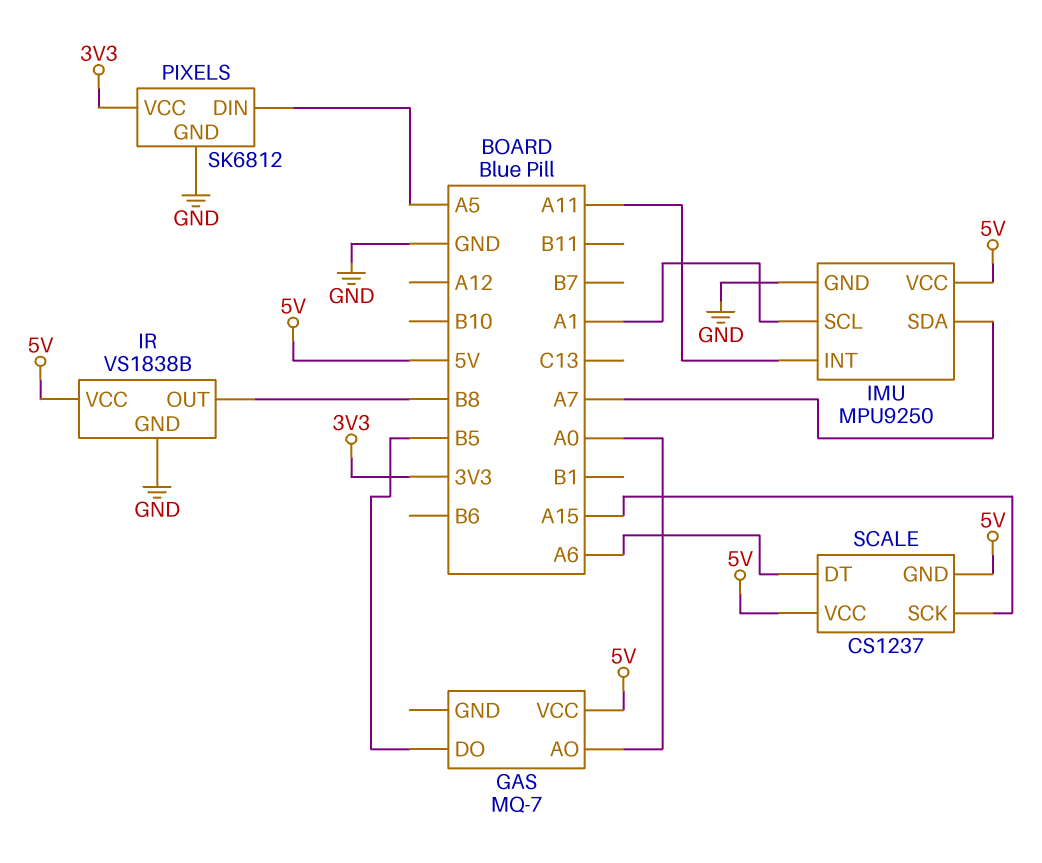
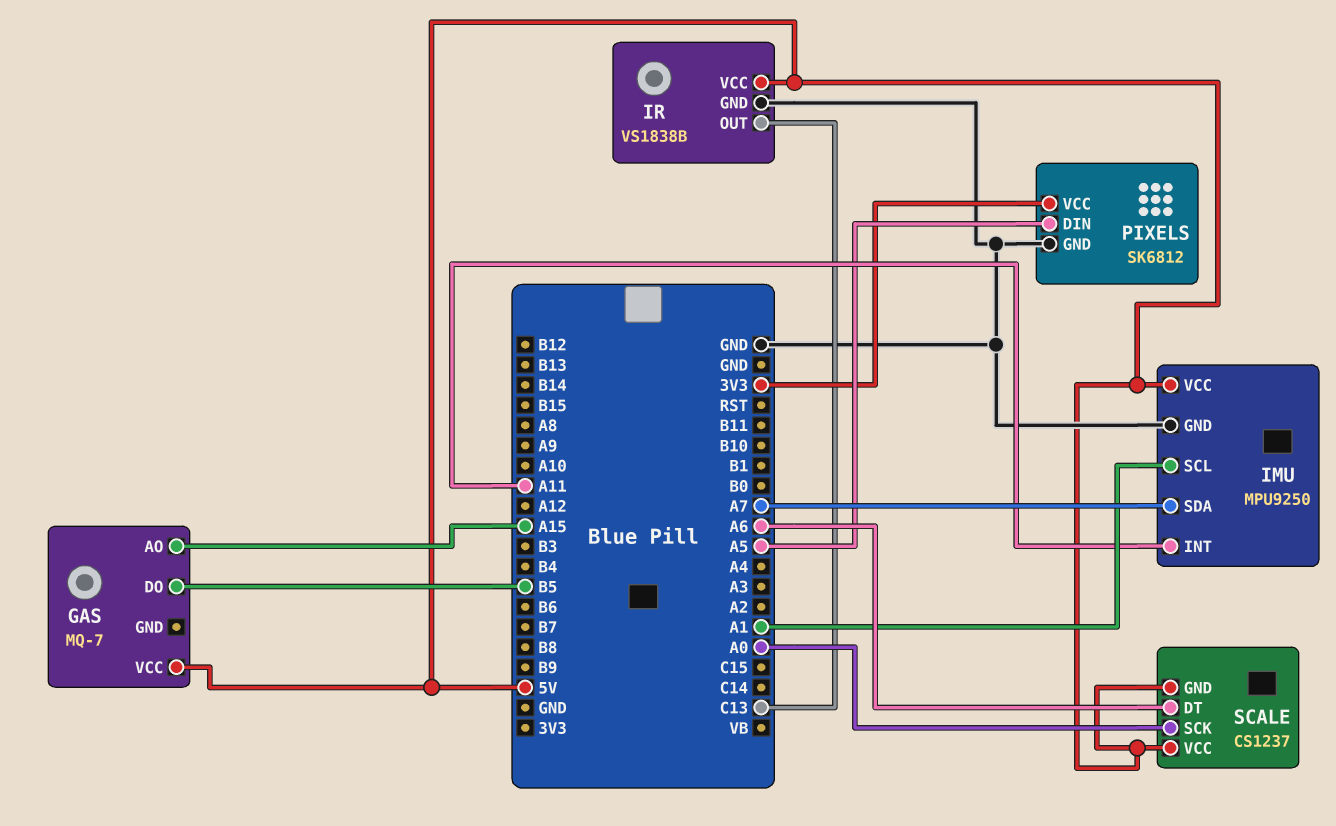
GAS pin AO: A0 -> A15
IR pin OUT: B8 -> C13
SCALE pin SCK: A15 -> A0

